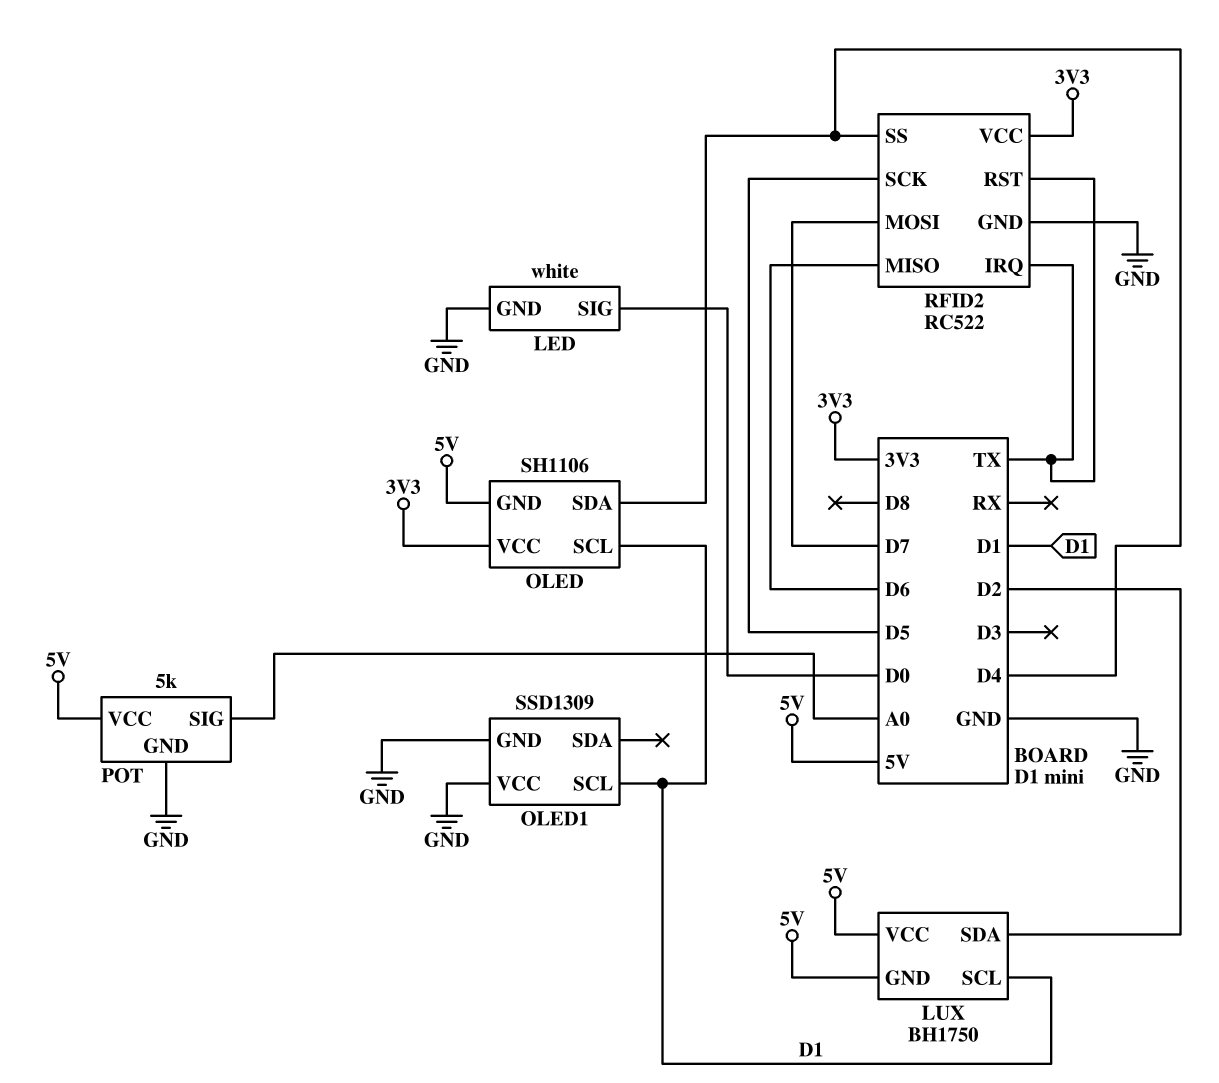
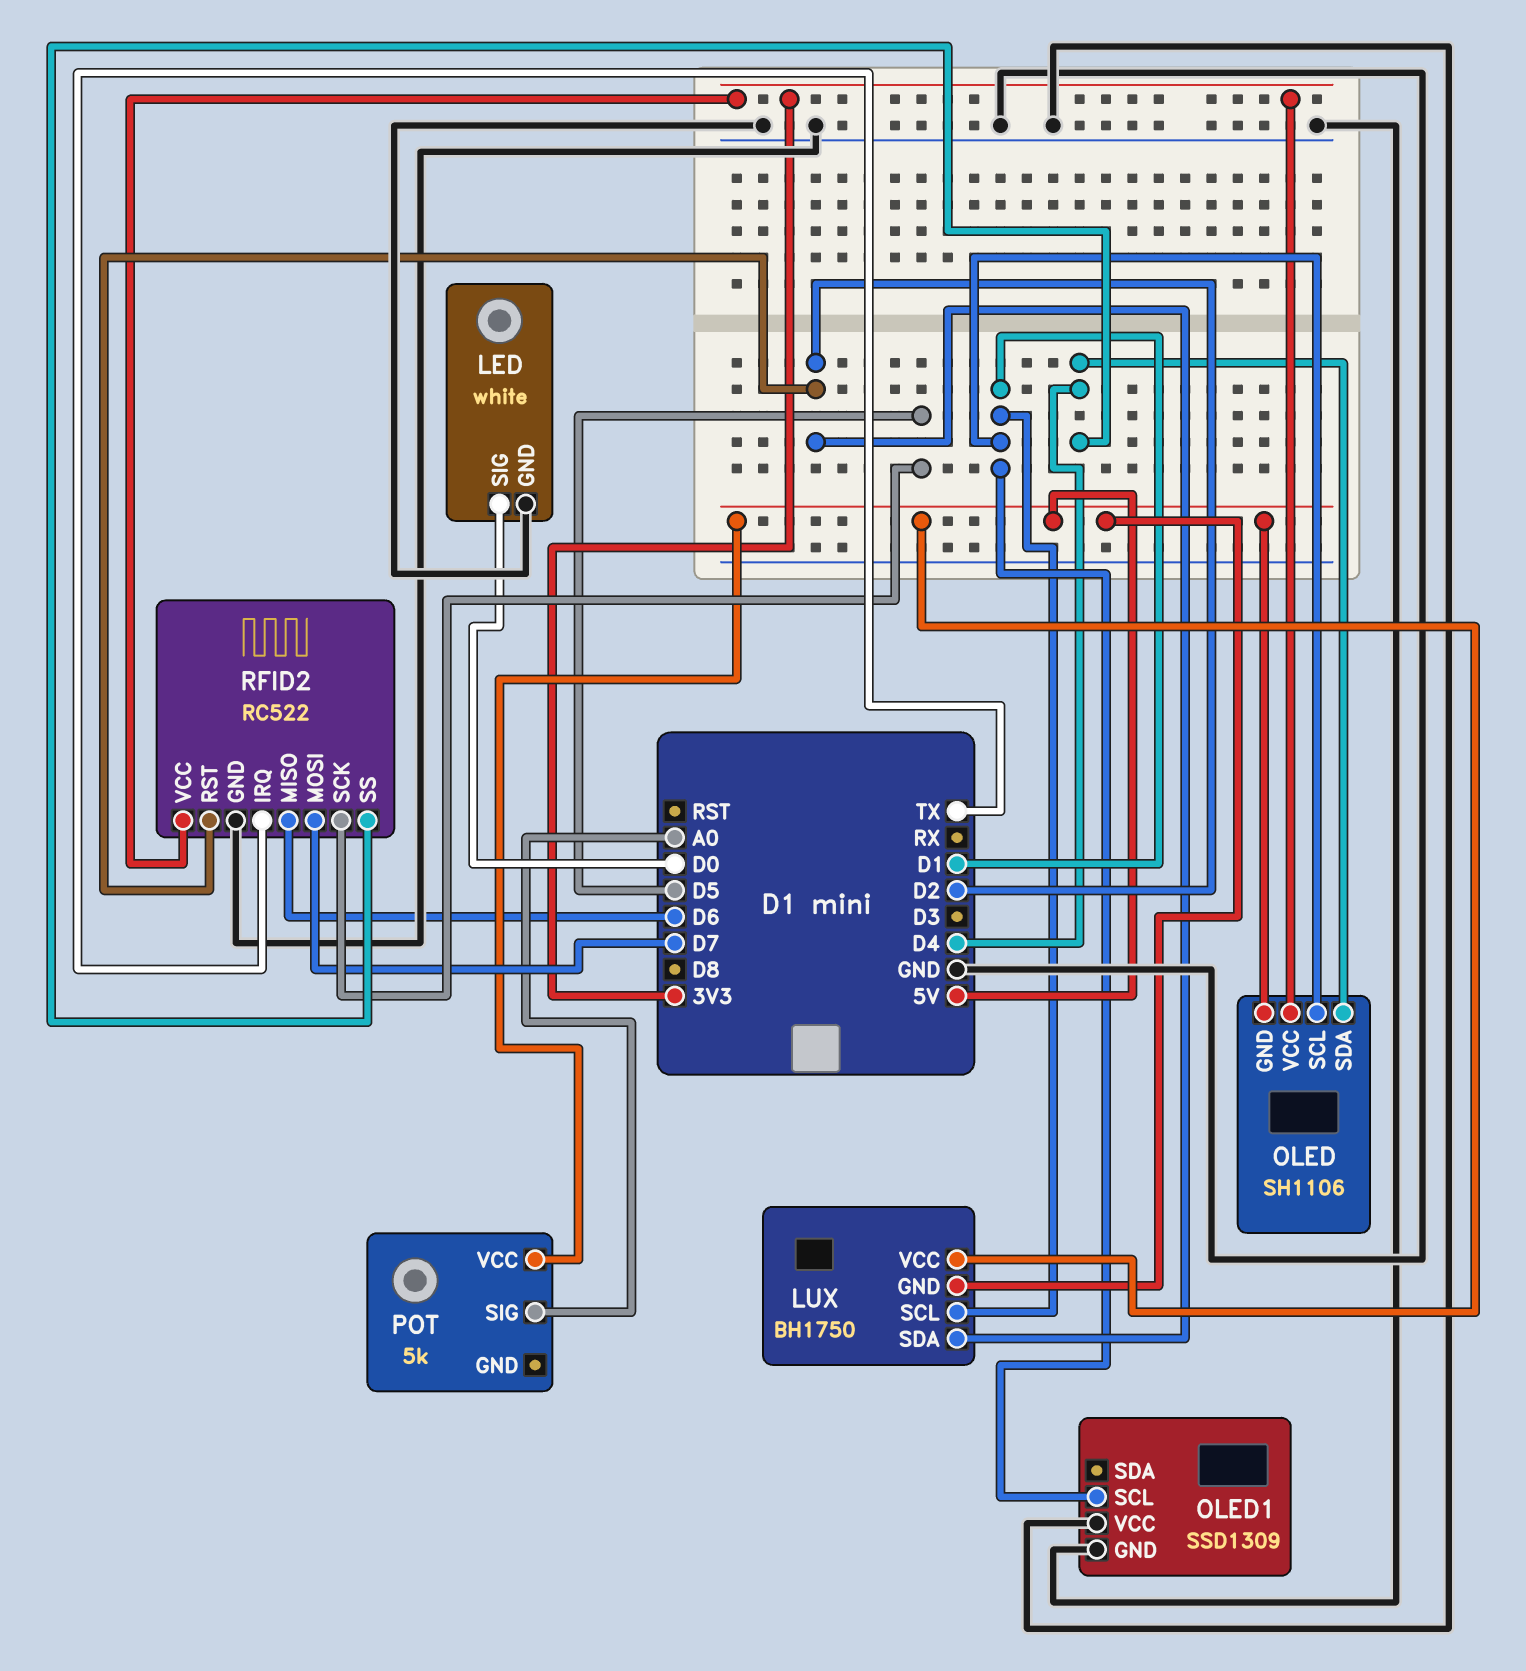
POT pin GND: GND -> none
RFID2 pin RST: TX -> D2

